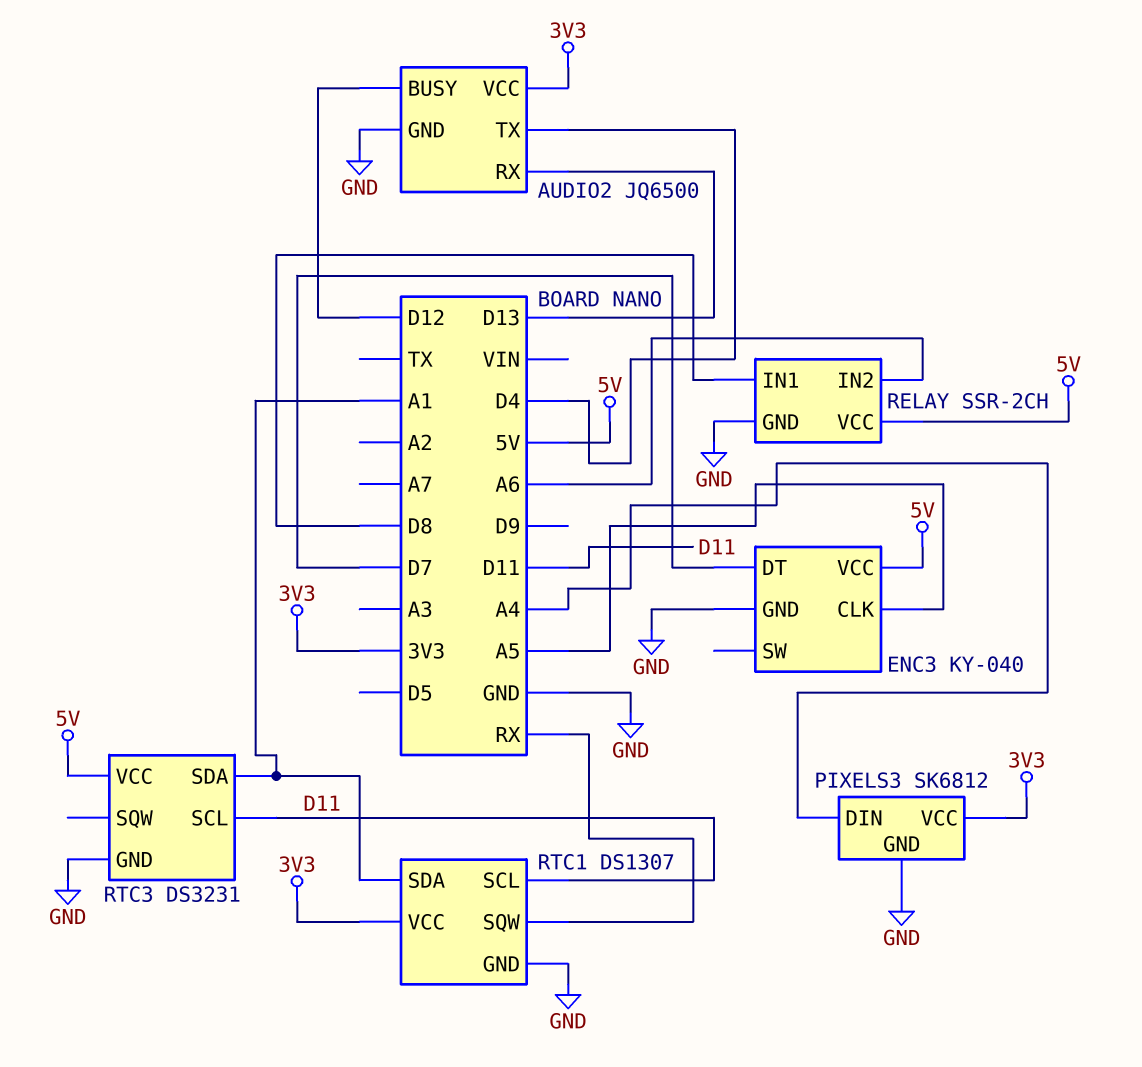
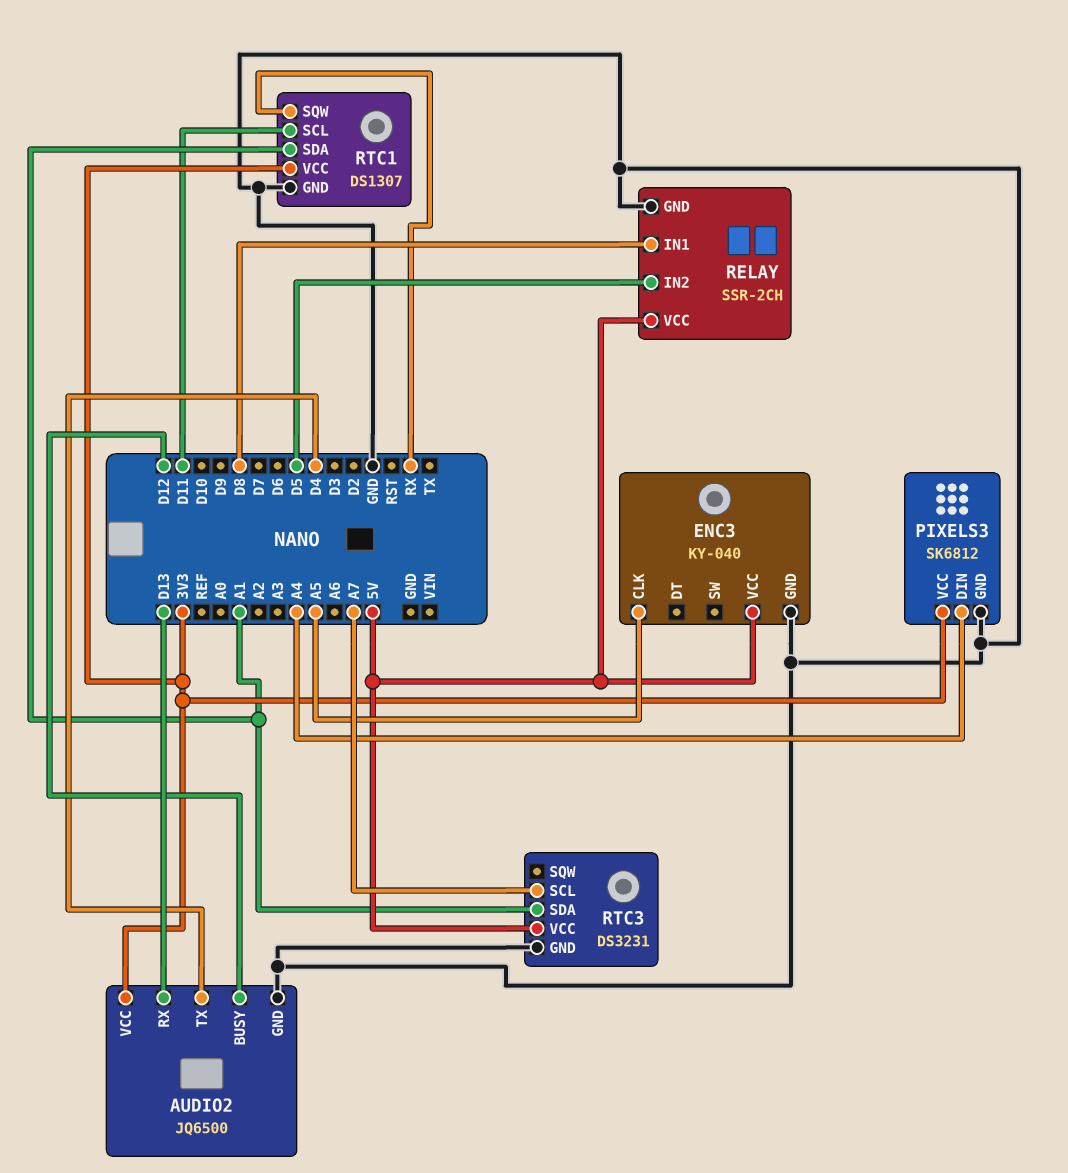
ENC3 pin DT: D7 -> none
RELAY pin IN2: A6 -> D5
RTC3 pin SCL: D11 -> A7

